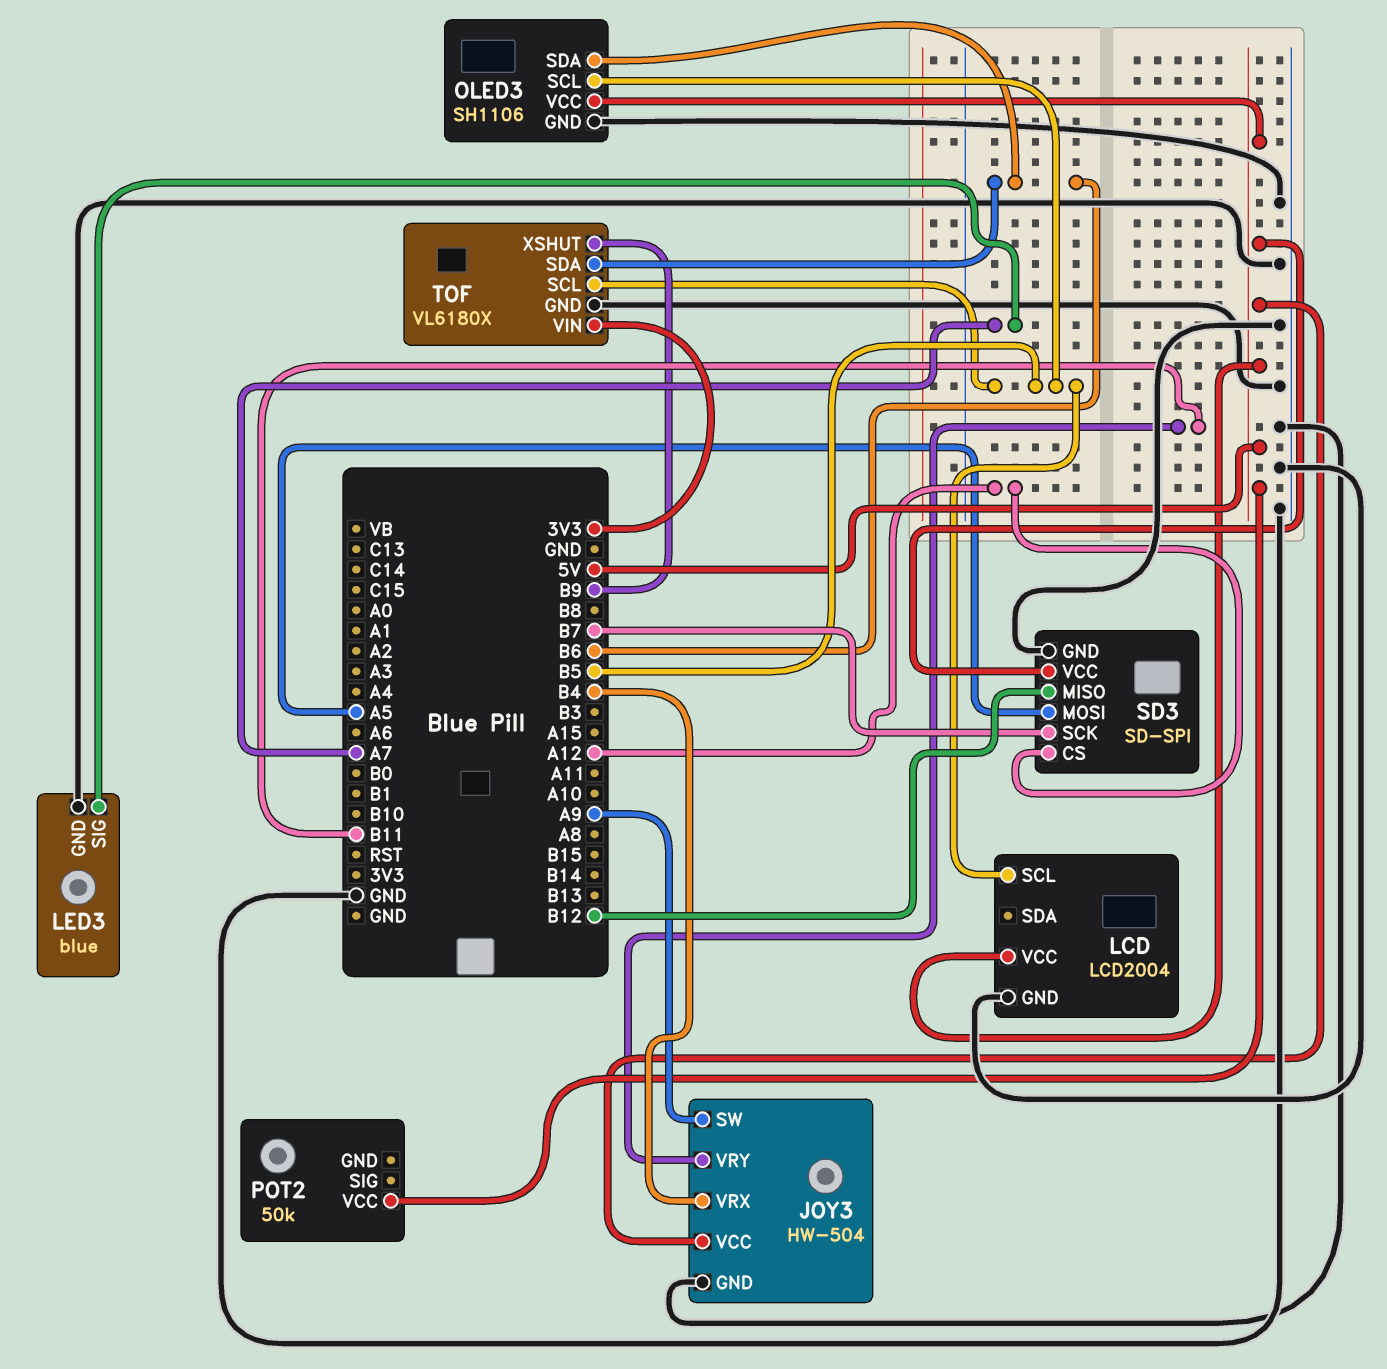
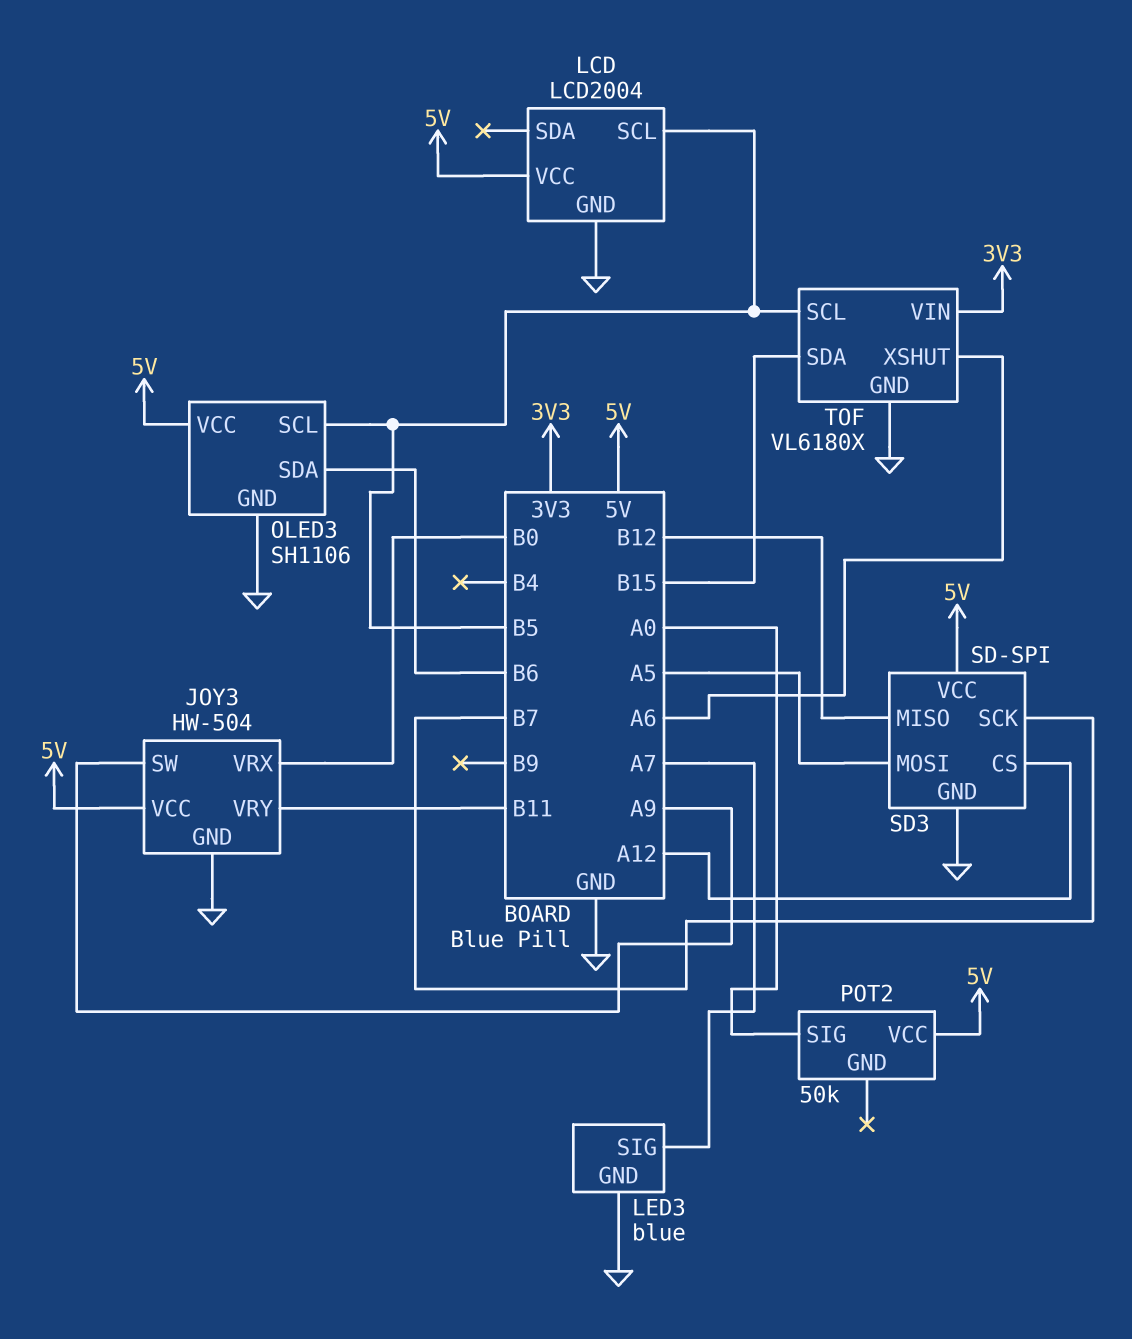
JOY3 pin VRX: B4 -> B0
POT2 pin SIG: none -> A0
TOF pin SDA: B6 -> B15
TOF pin XSHUT: B9 -> A6

